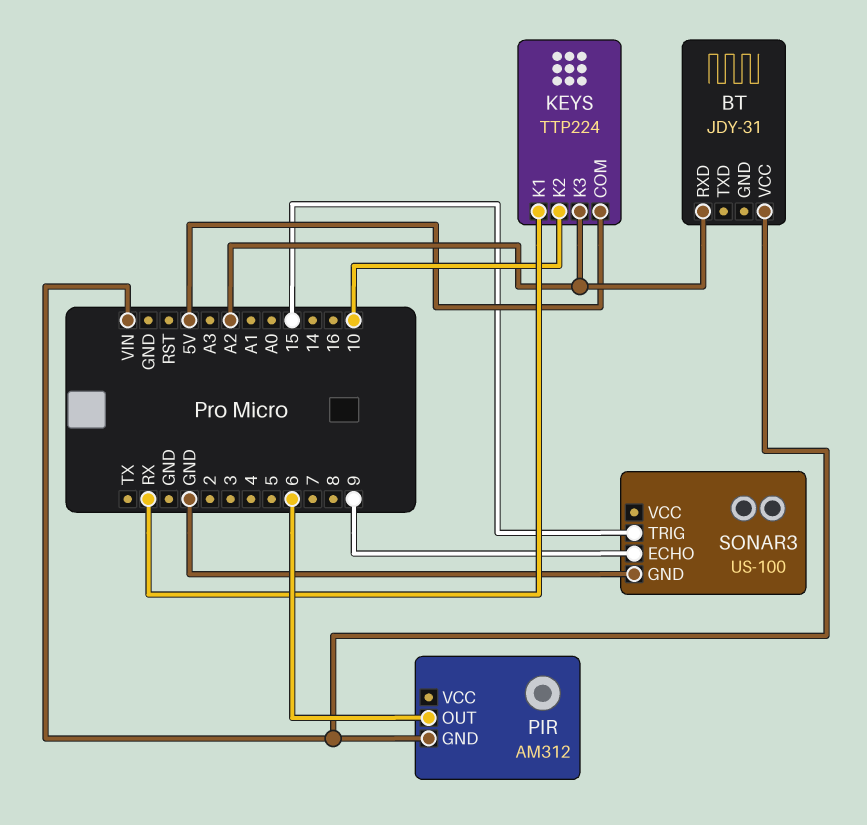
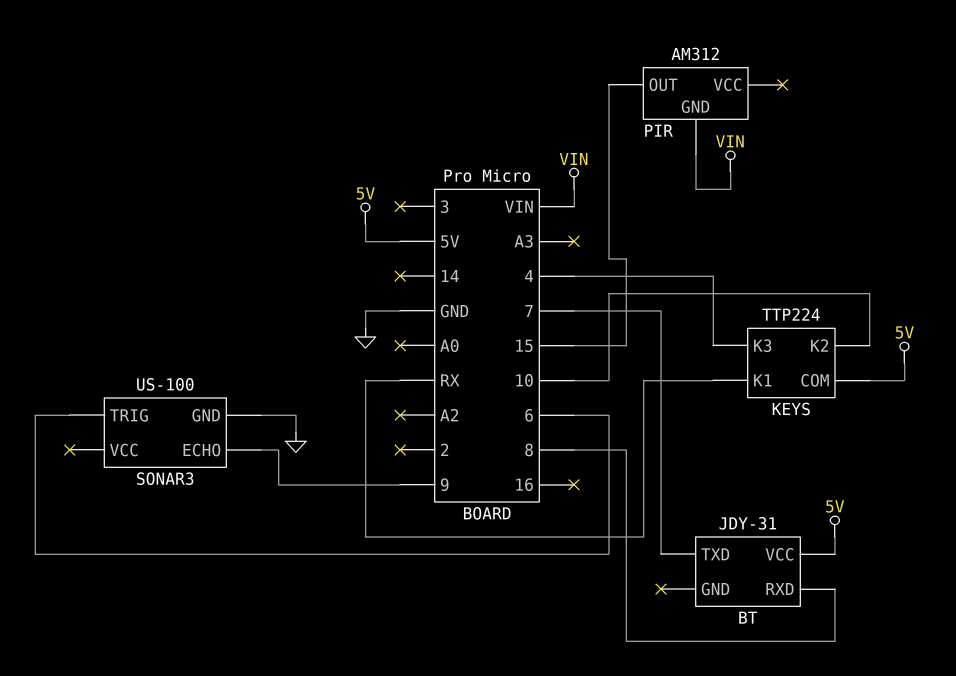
BT pin RXD: A2 -> 8
BT pin TXD: none -> 7
BT pin VCC: VIN -> 5V
KEYS pin K3: A2 -> 4
PIR pin OUT: 6 -> 15
SONAR3 pin TRIG: 15 -> 6

